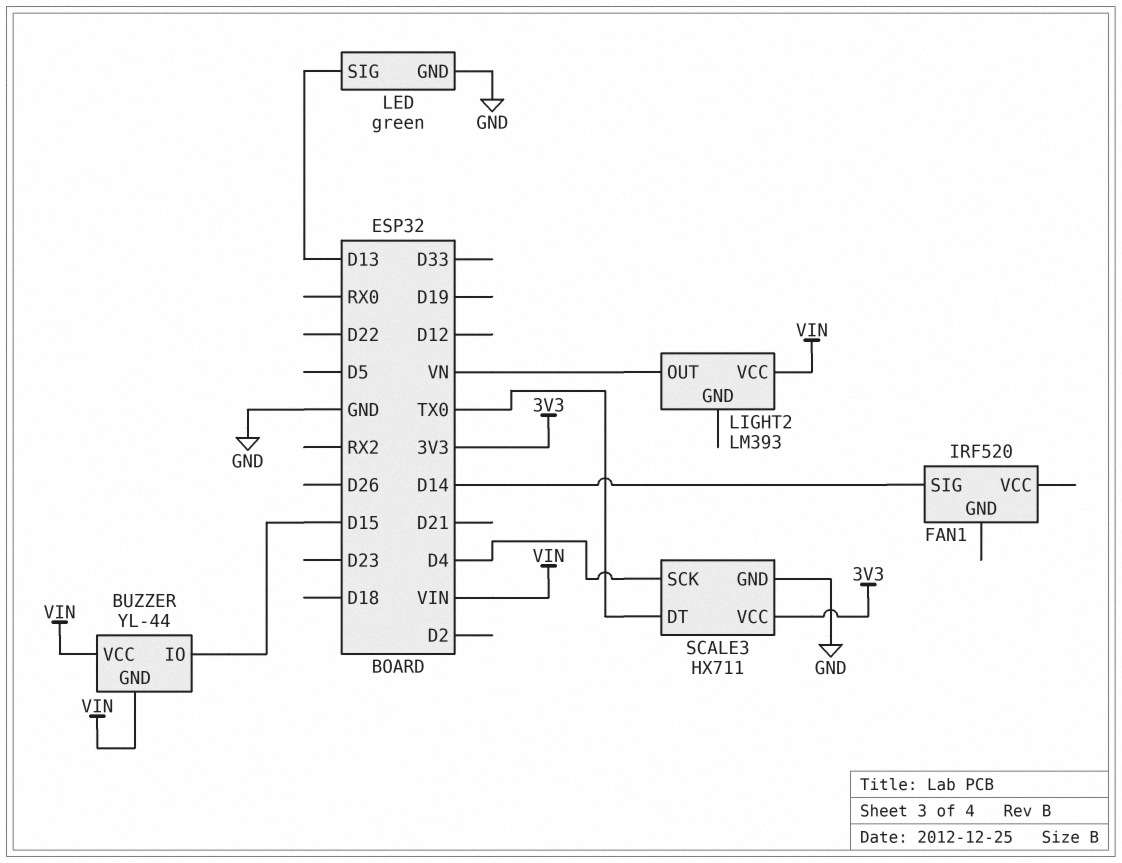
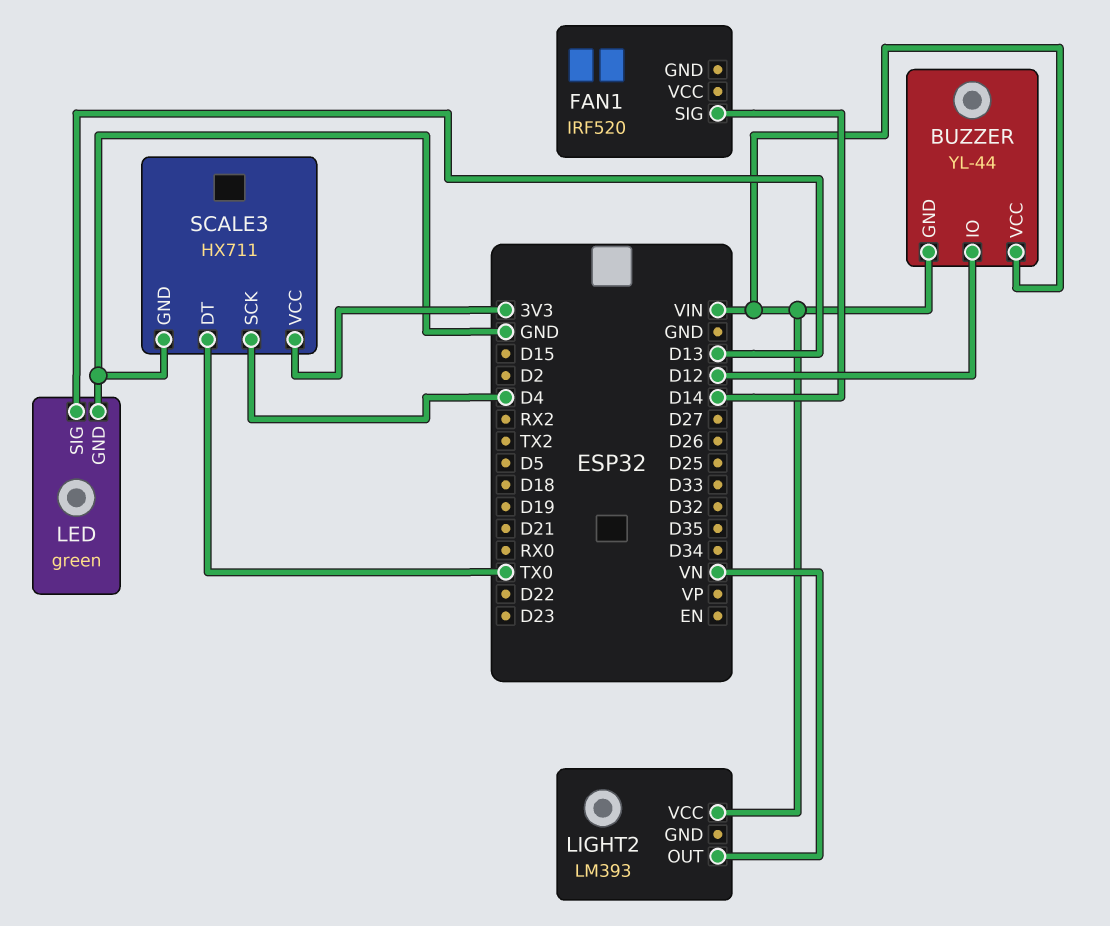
BUZZER pin IO: D15 -> D12

